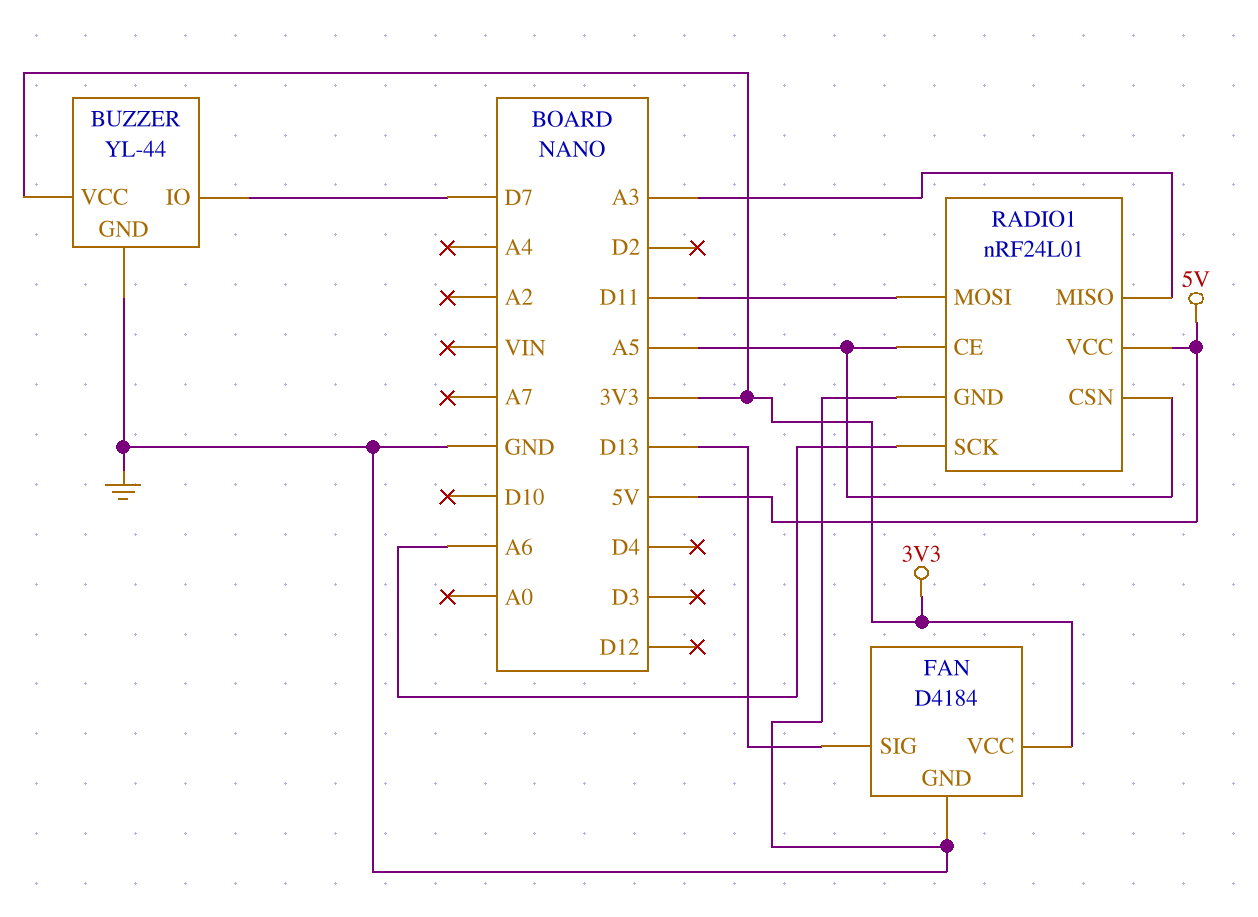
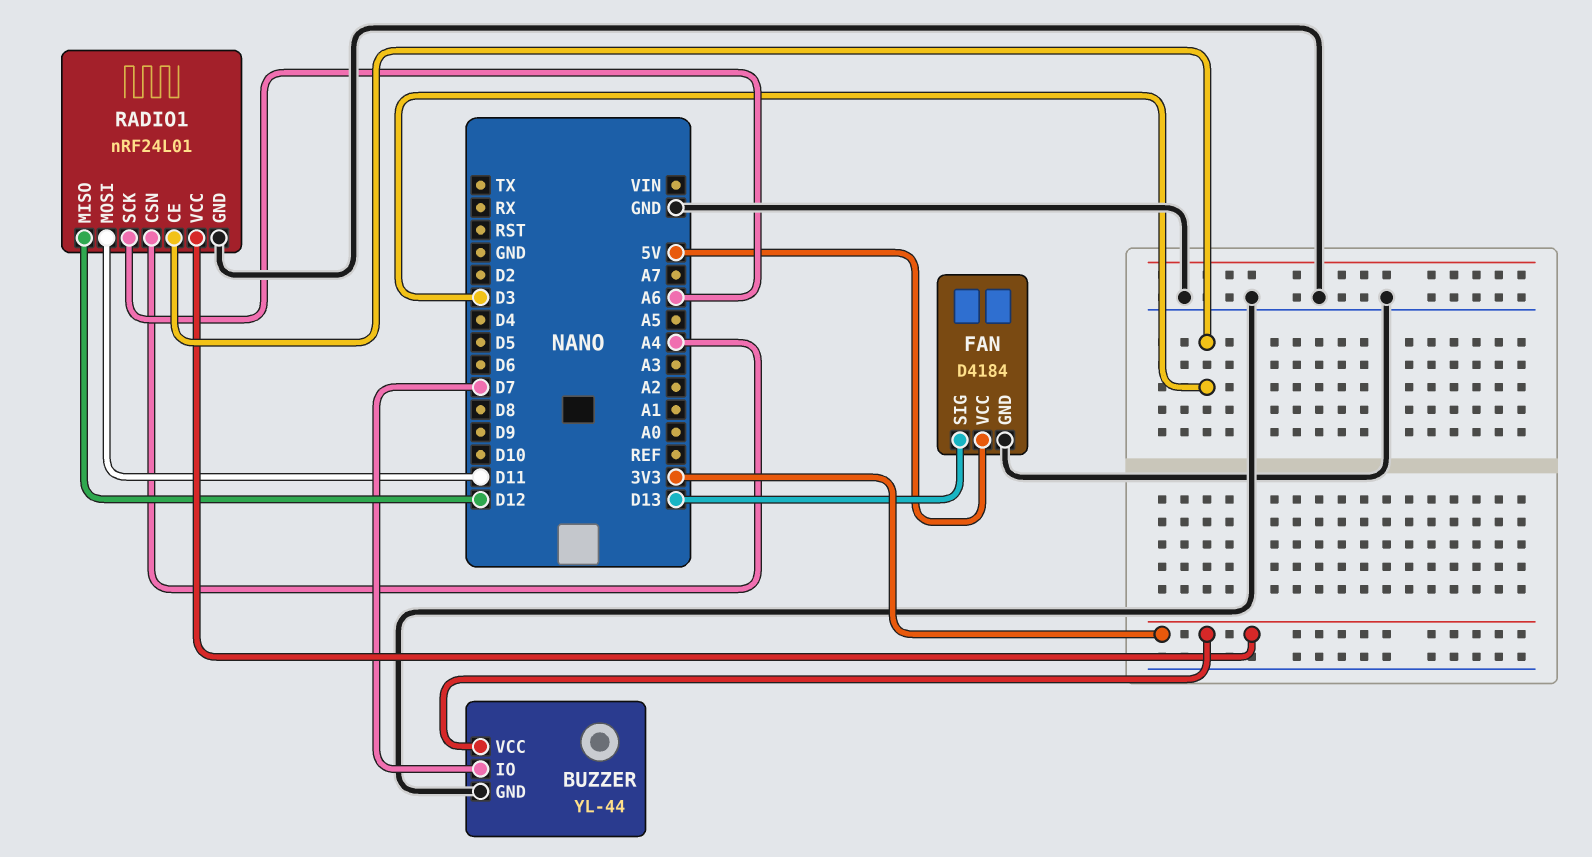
FAN pin VCC: 3V3 -> 5V
RADIO1 pin CE: A5 -> D3
RADIO1 pin CSN: A5 -> A4
RADIO1 pin MISO: A3 -> D12
RADIO1 pin VCC: 5V -> 3V3

